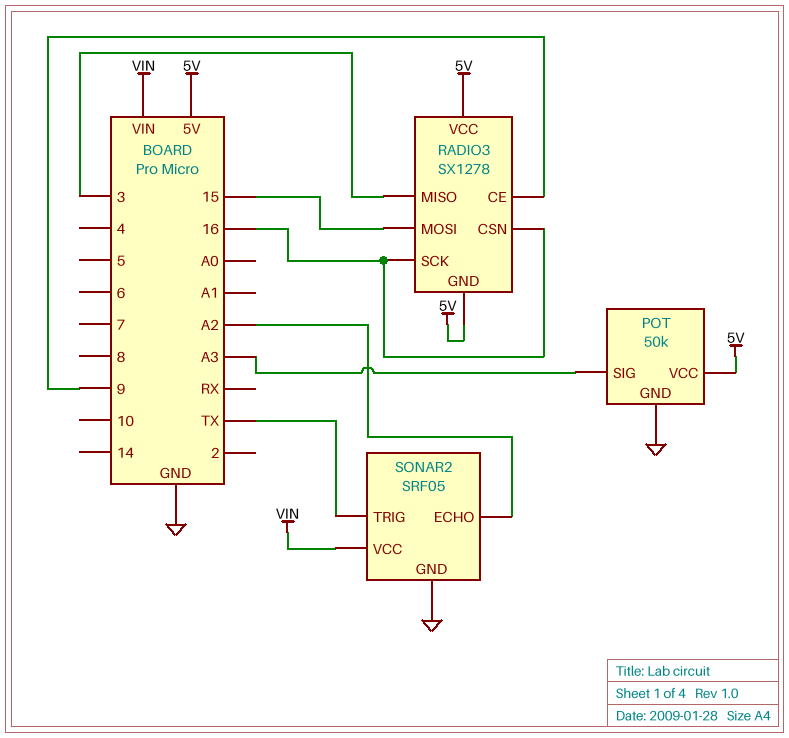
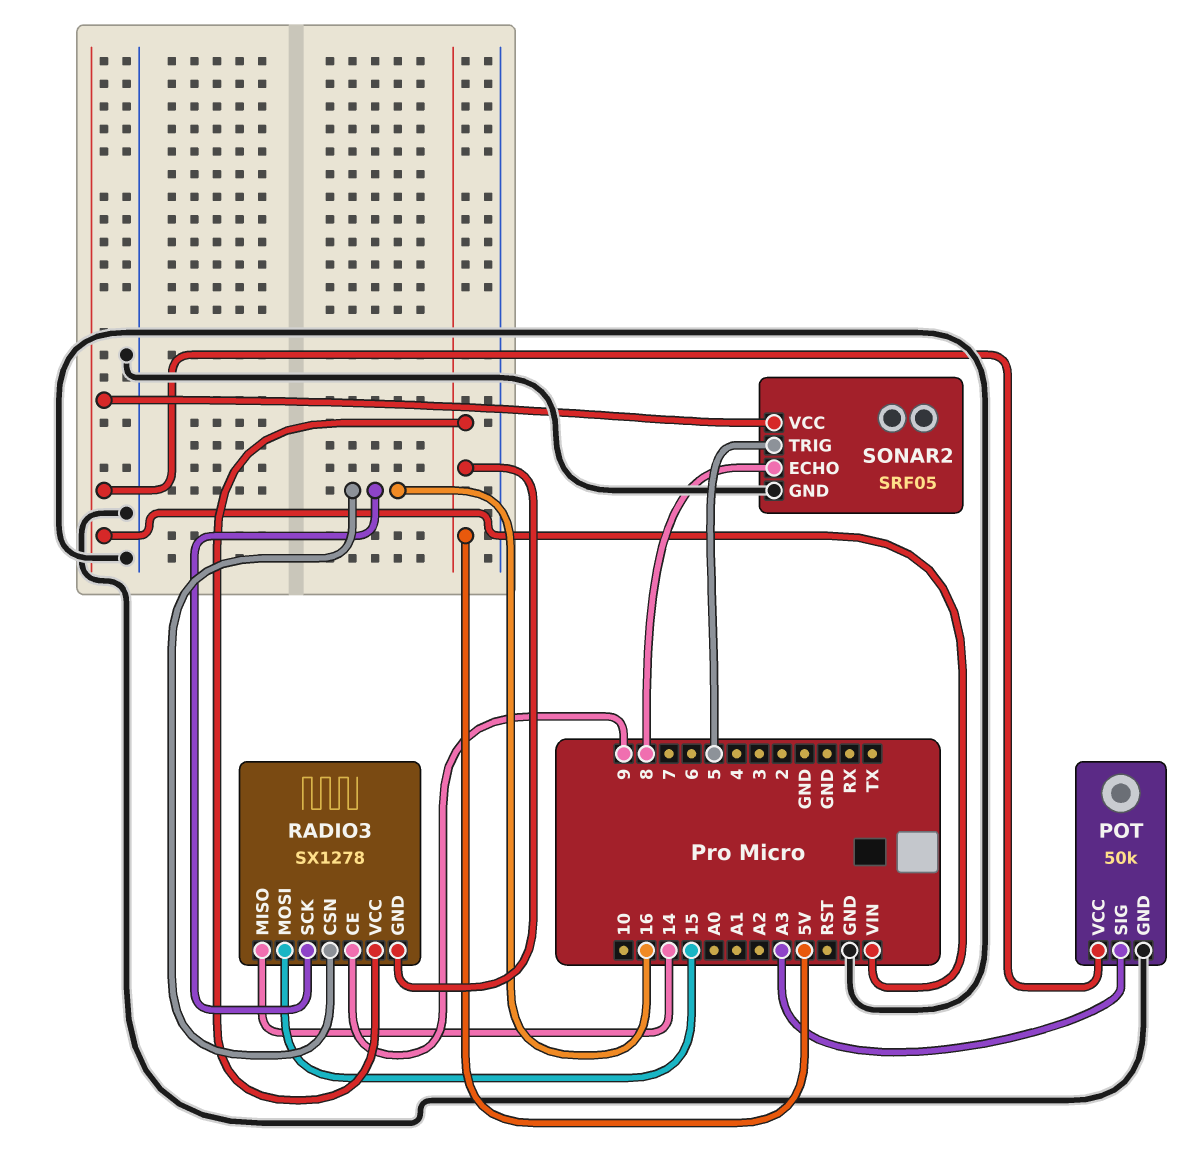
POT pin VCC: 5V -> VIN
RADIO3 pin MISO: 3 -> 14
SONAR2 pin ECHO: A2 -> 8
SONAR2 pin TRIG: TX -> 5

